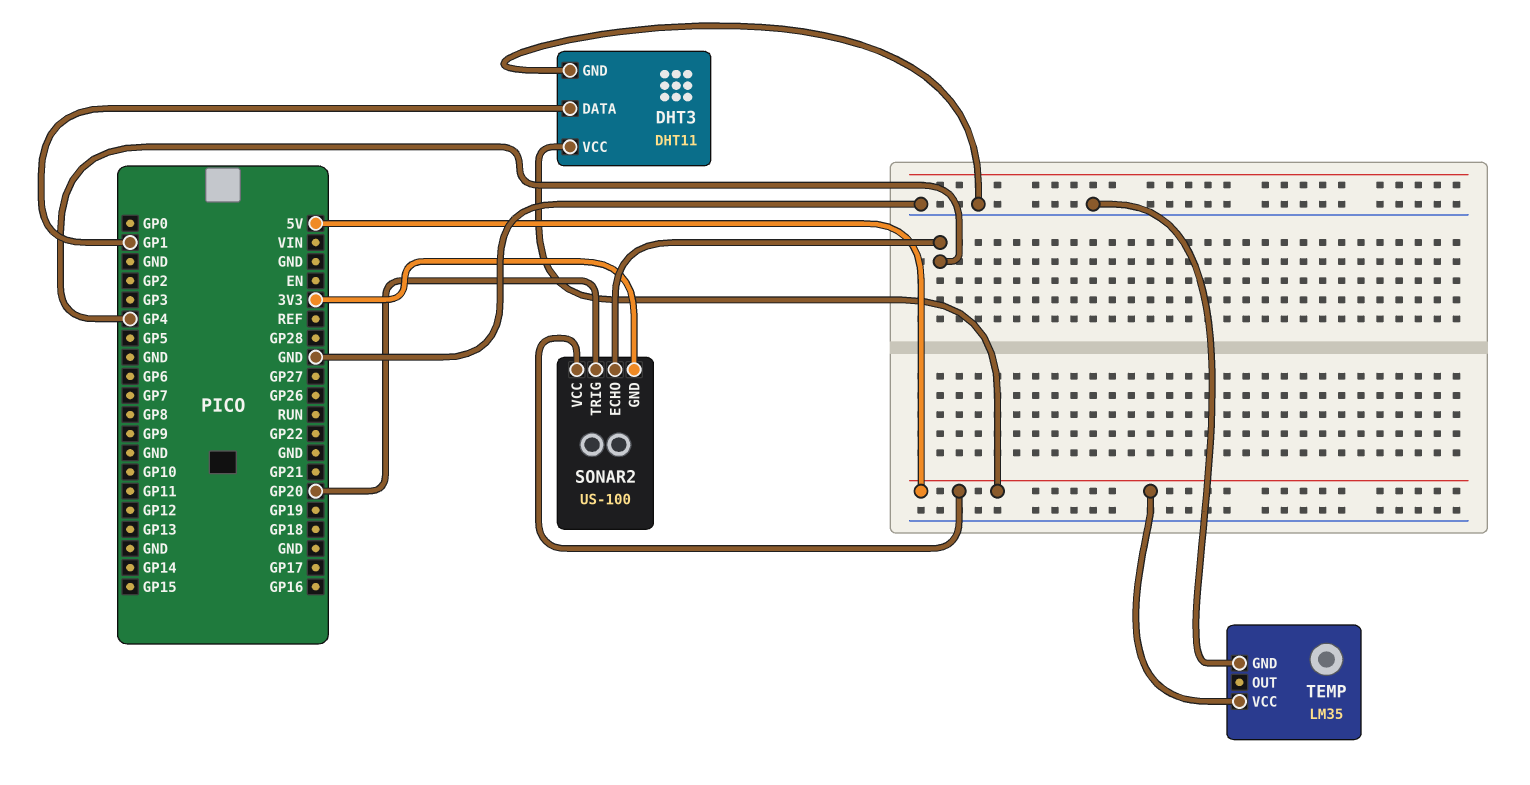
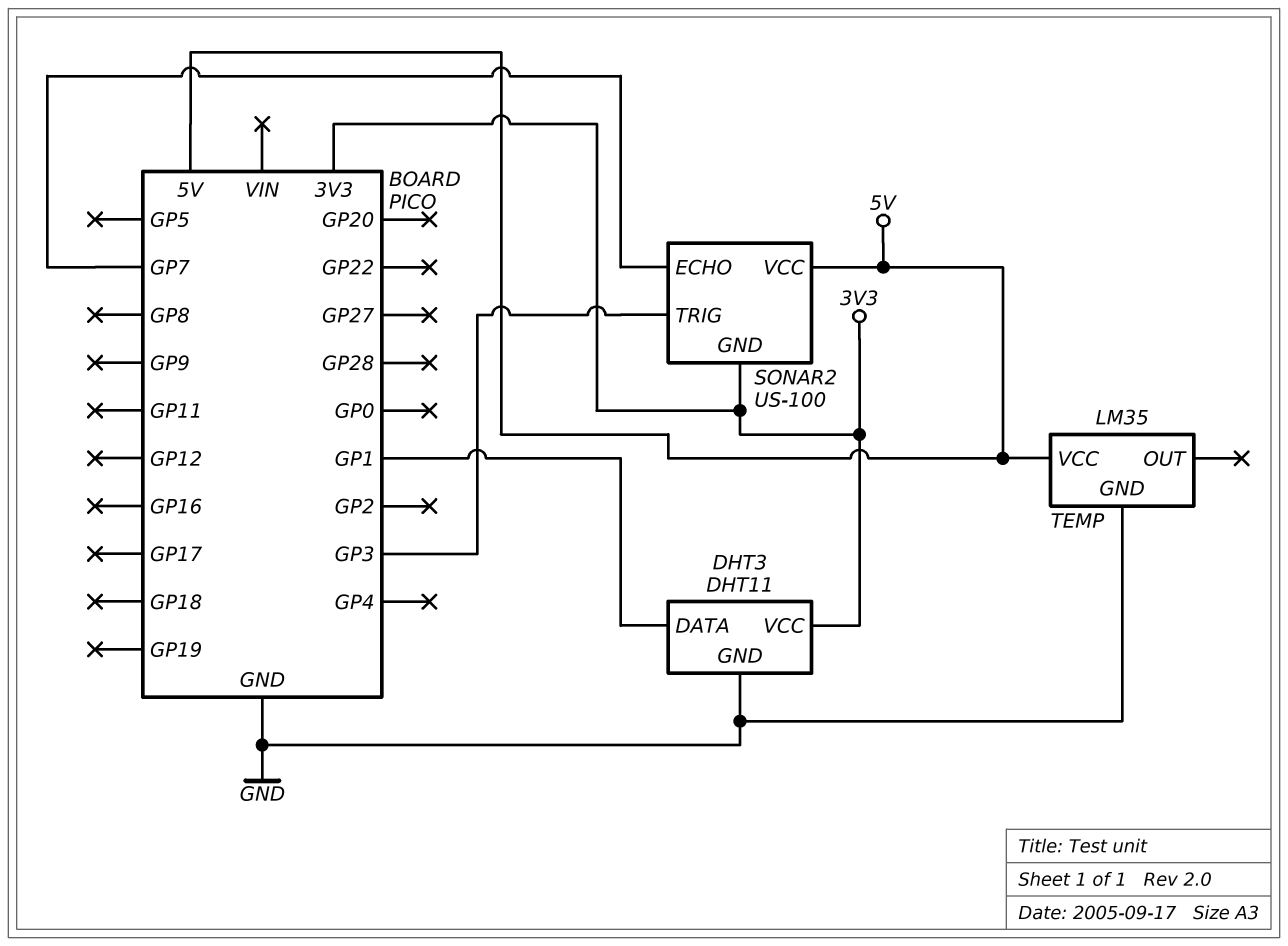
DHT3 pin VCC: 5V -> 3V3
SONAR2 pin ECHO: GP4 -> GP7
SONAR2 pin TRIG: GP20 -> GP3

